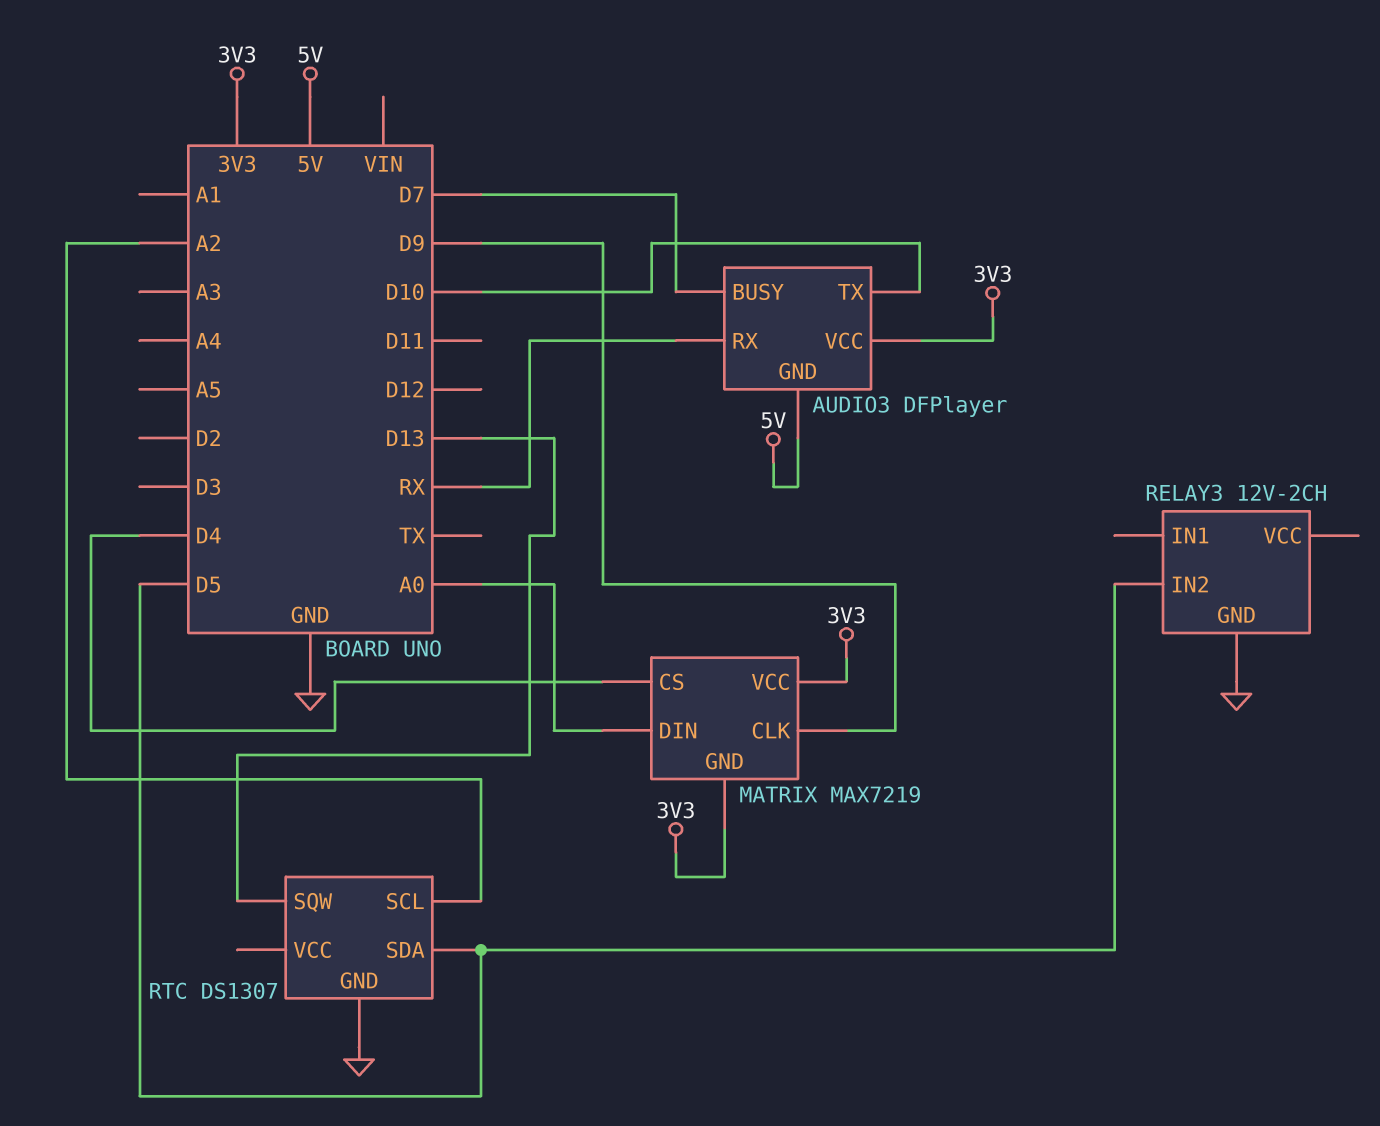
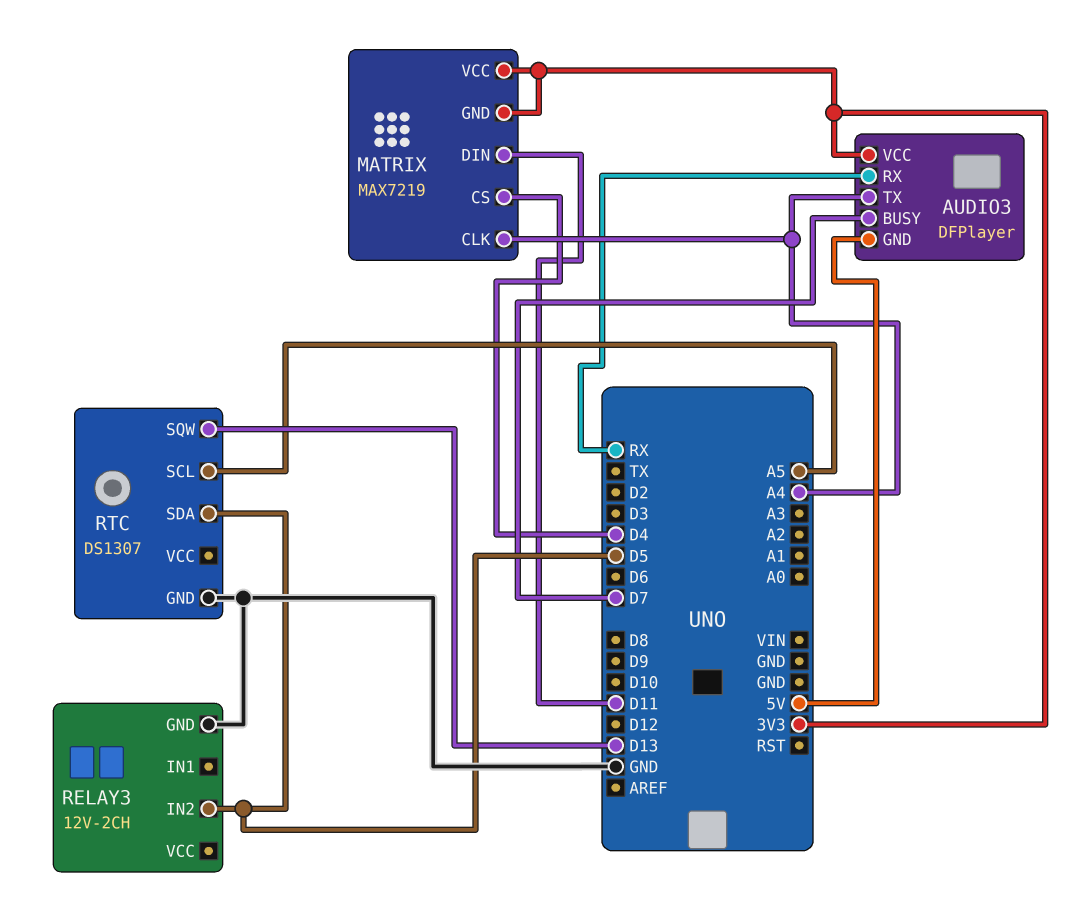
AUDIO3 pin TX: D10 -> A4
MATRIX pin CLK: D9 -> A4
MATRIX pin DIN: A0 -> D11
RTC pin SCL: A2 -> A5

